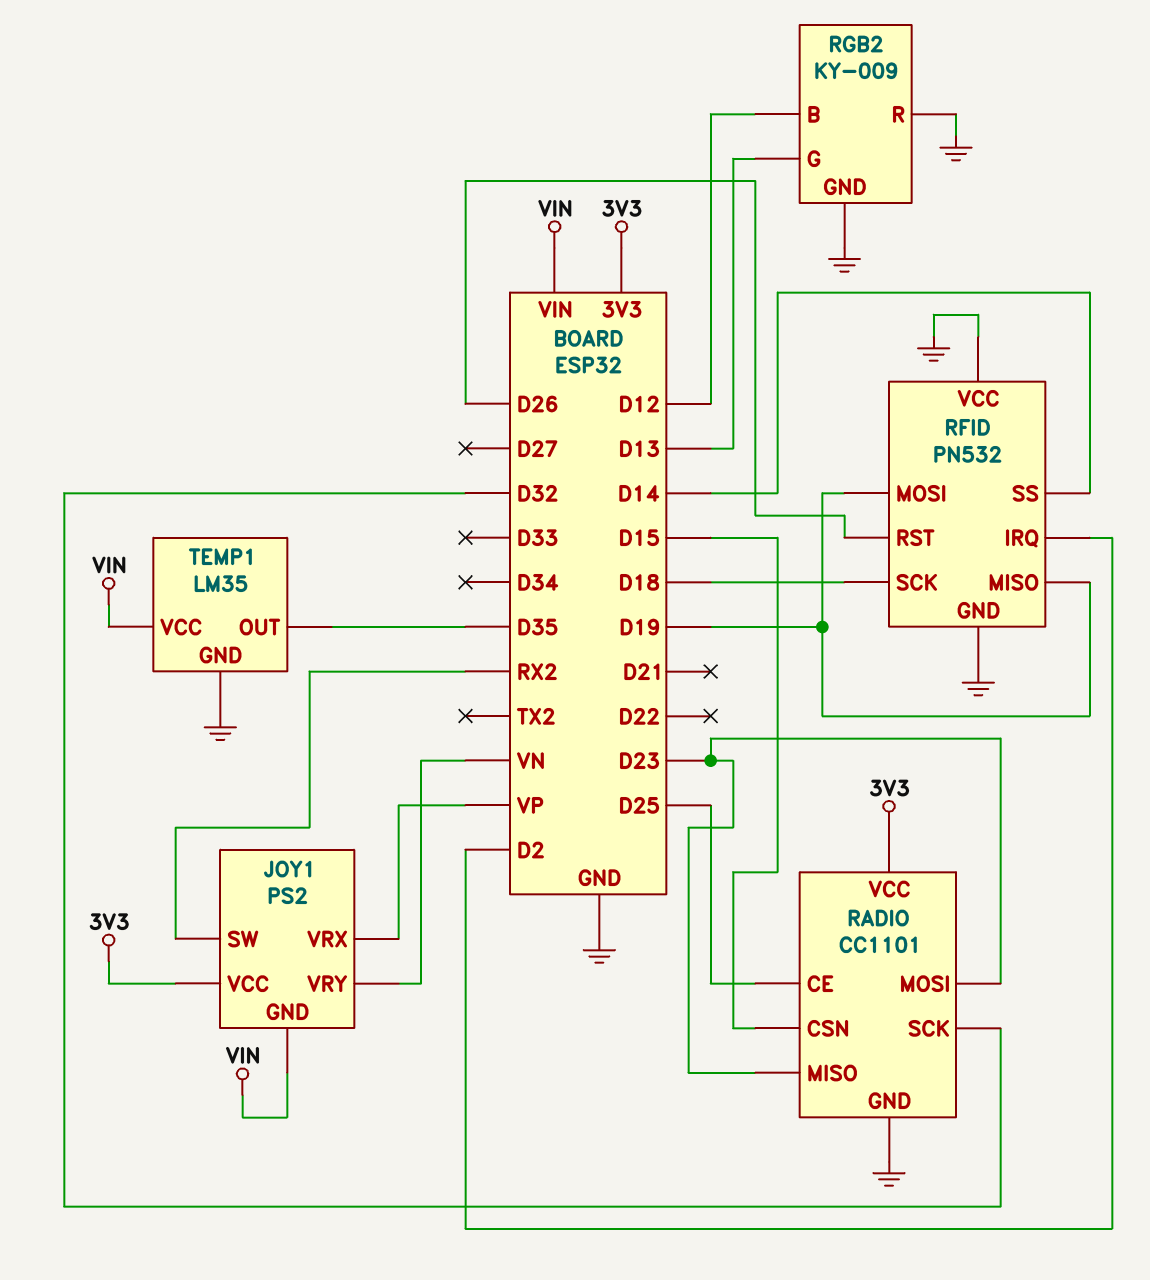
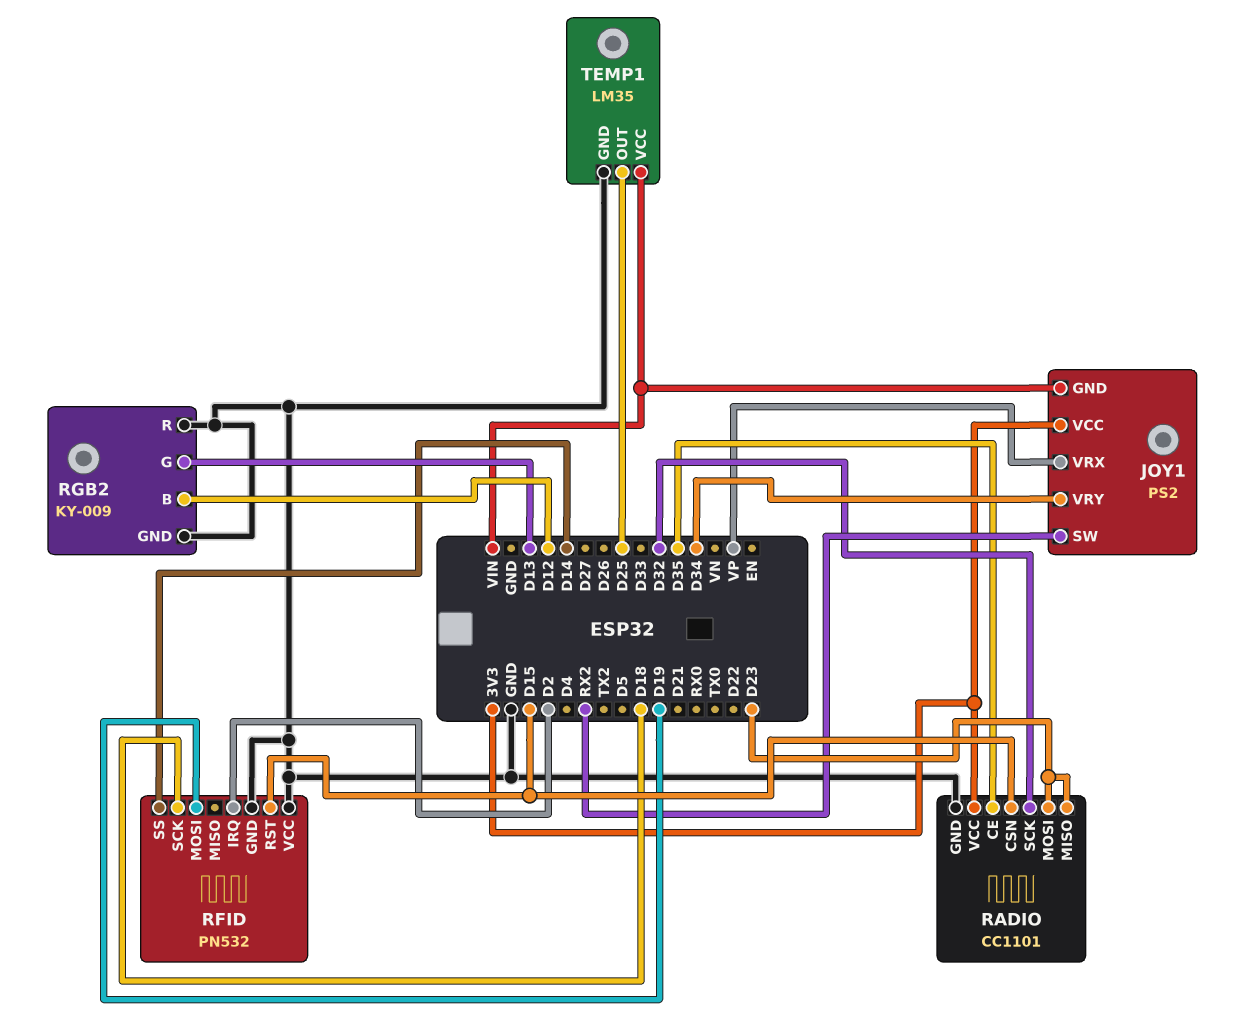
JOY1 pin VRY: VN -> D34
RADIO pin CE: D25 -> D35
RFID pin MISO: D19 -> none
RFID pin RST: D26 -> D15
TEMP1 pin OUT: D35 -> D25

